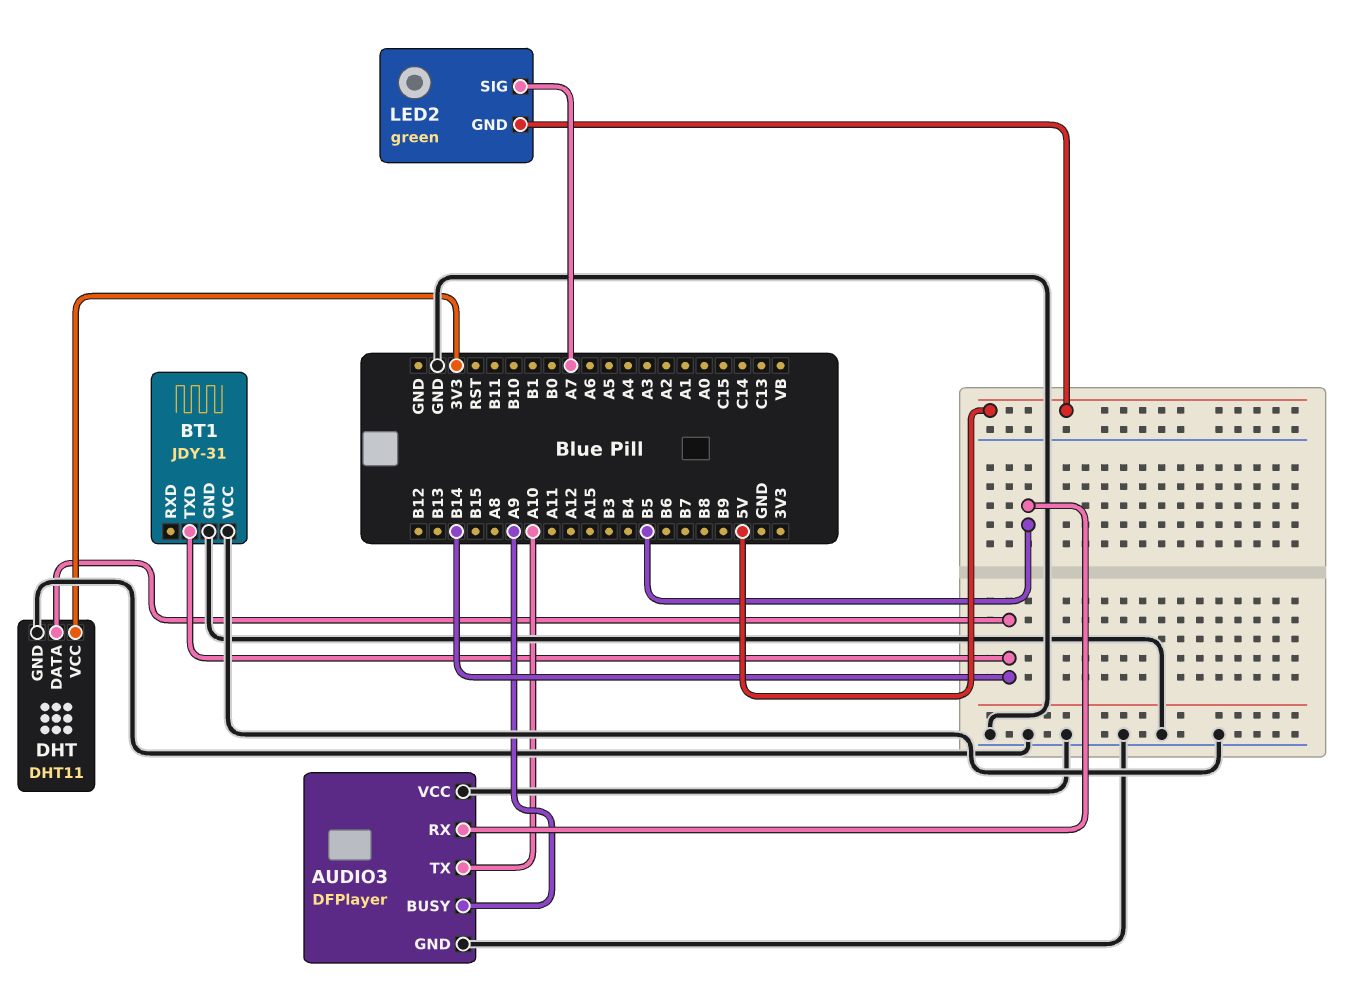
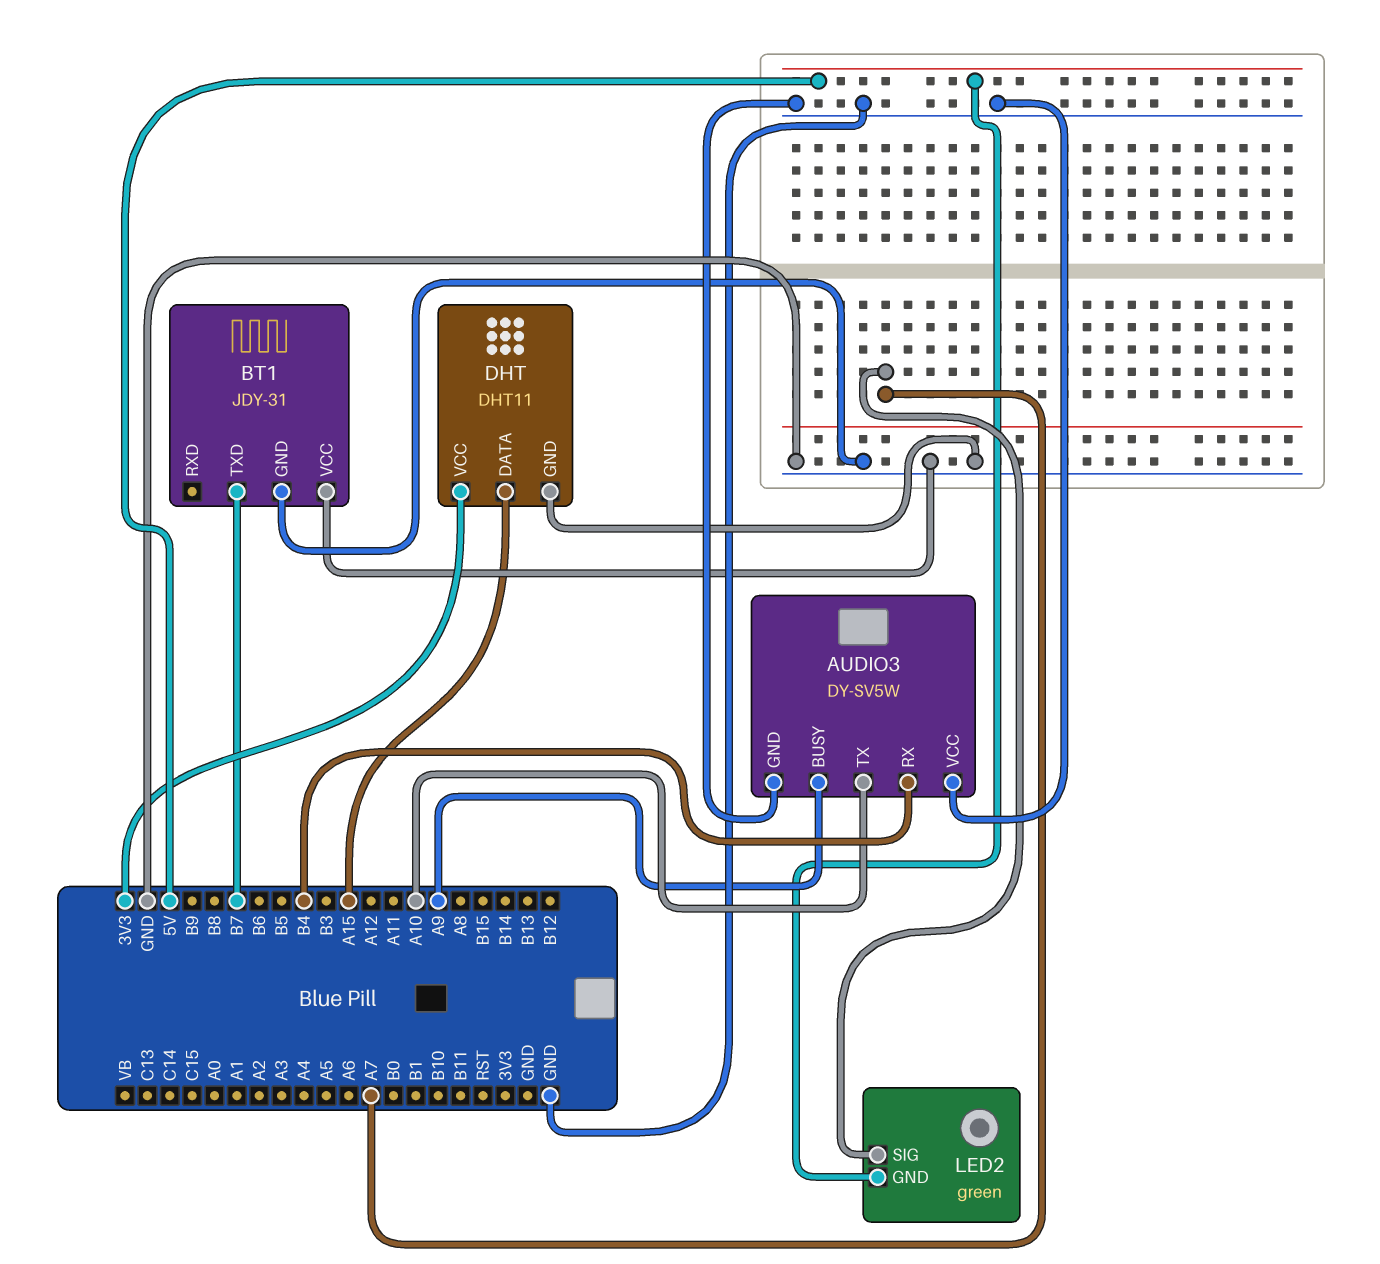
AUDIO3: DFPlayer -> DY-SV5W
AUDIO3 pin RX: B5 -> B4
BT1 pin TXD: B14 -> B7
DHT pin DATA: B14 -> A15

